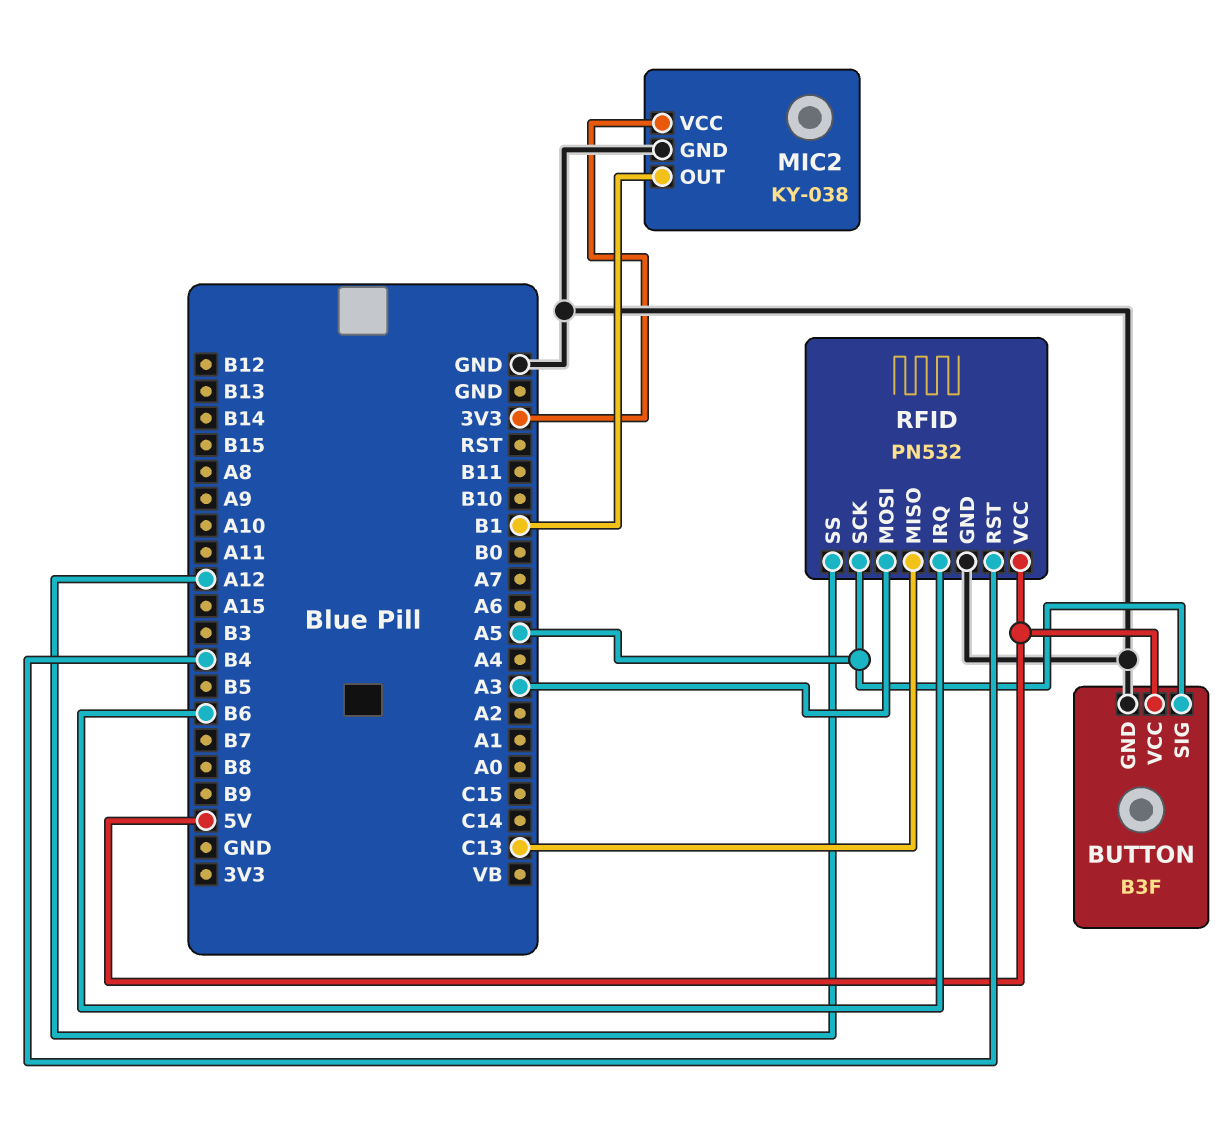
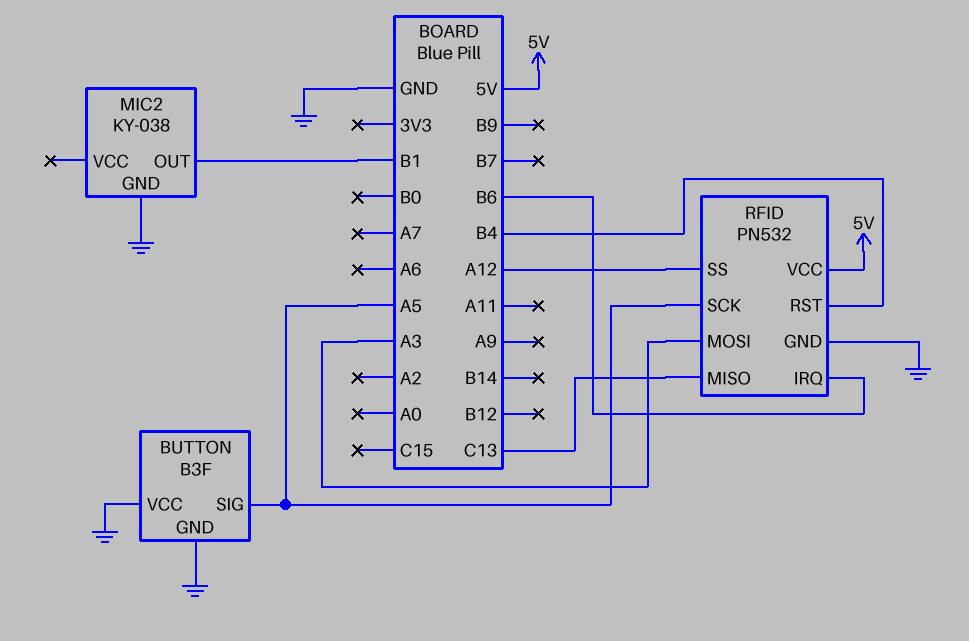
BUTTON pin VCC: 5V -> GND
MIC2 pin VCC: 3V3 -> none

